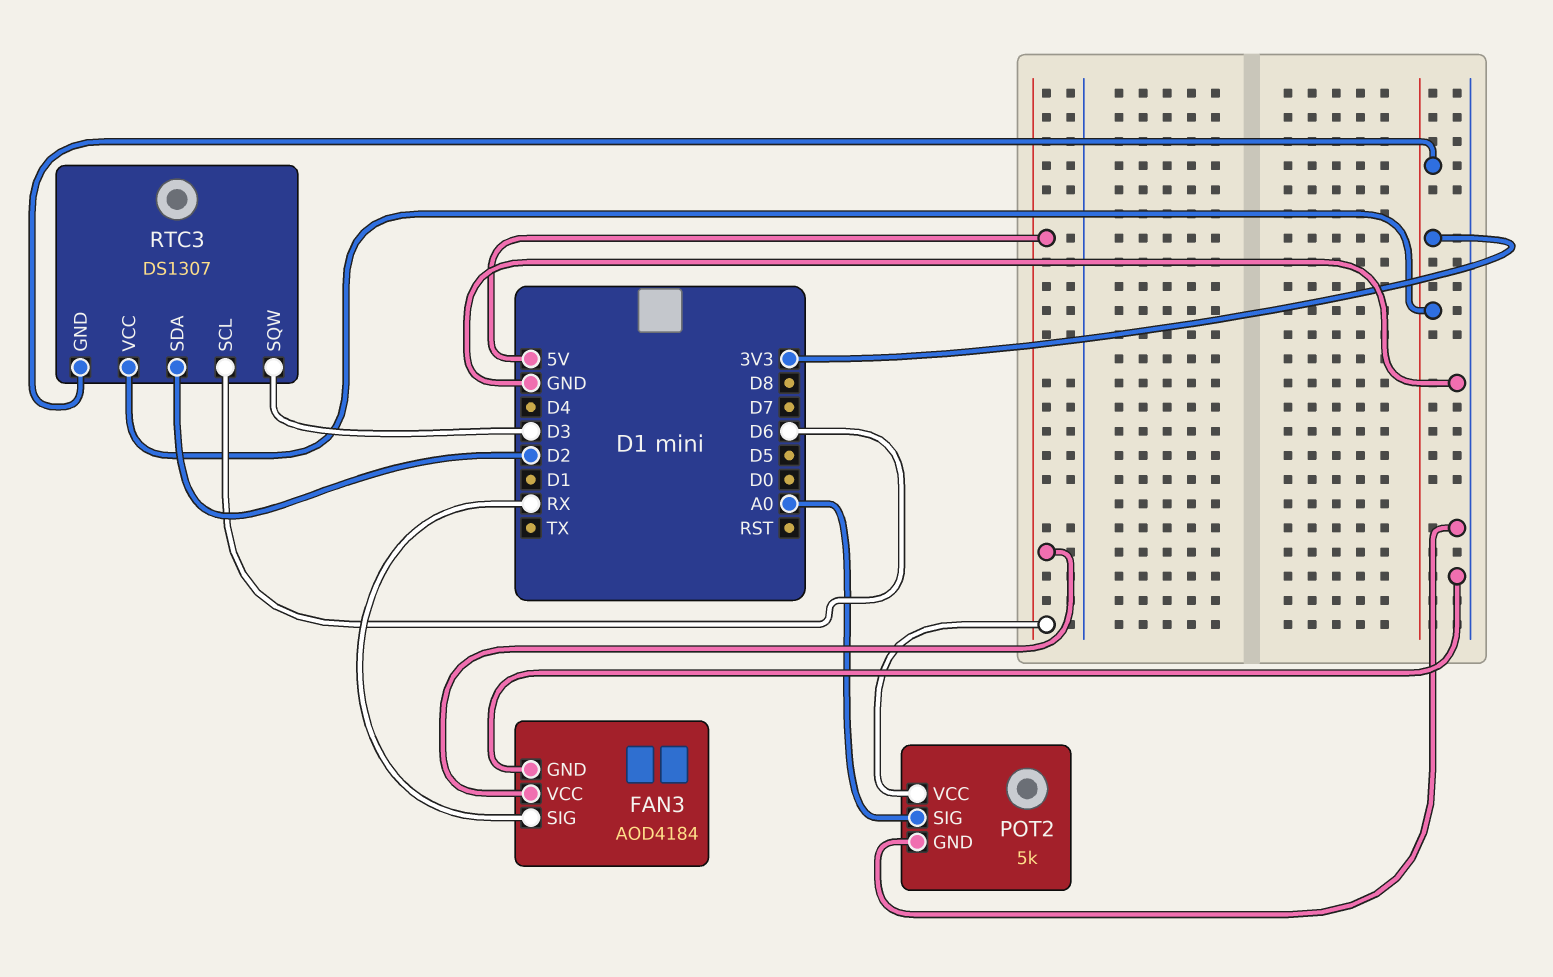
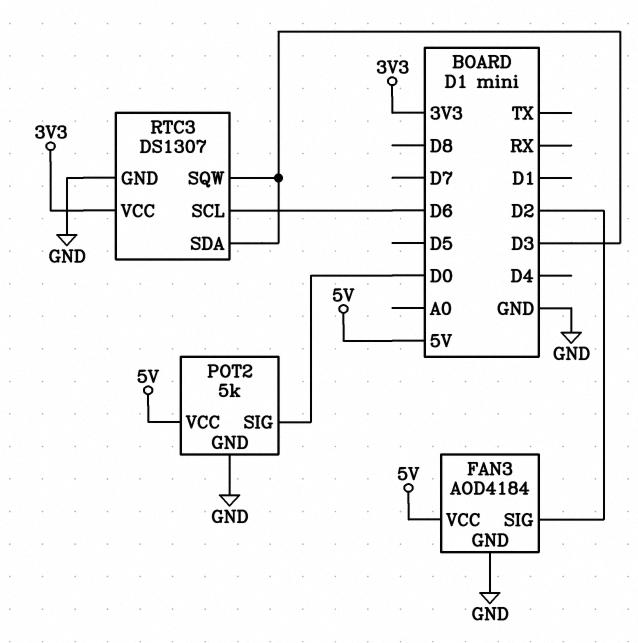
FAN3 pin SIG: RX -> D2
POT2 pin SIG: A0 -> D0
RTC3 pin GND: 3V3 -> GND
RTC3 pin SDA: D2 -> D3

